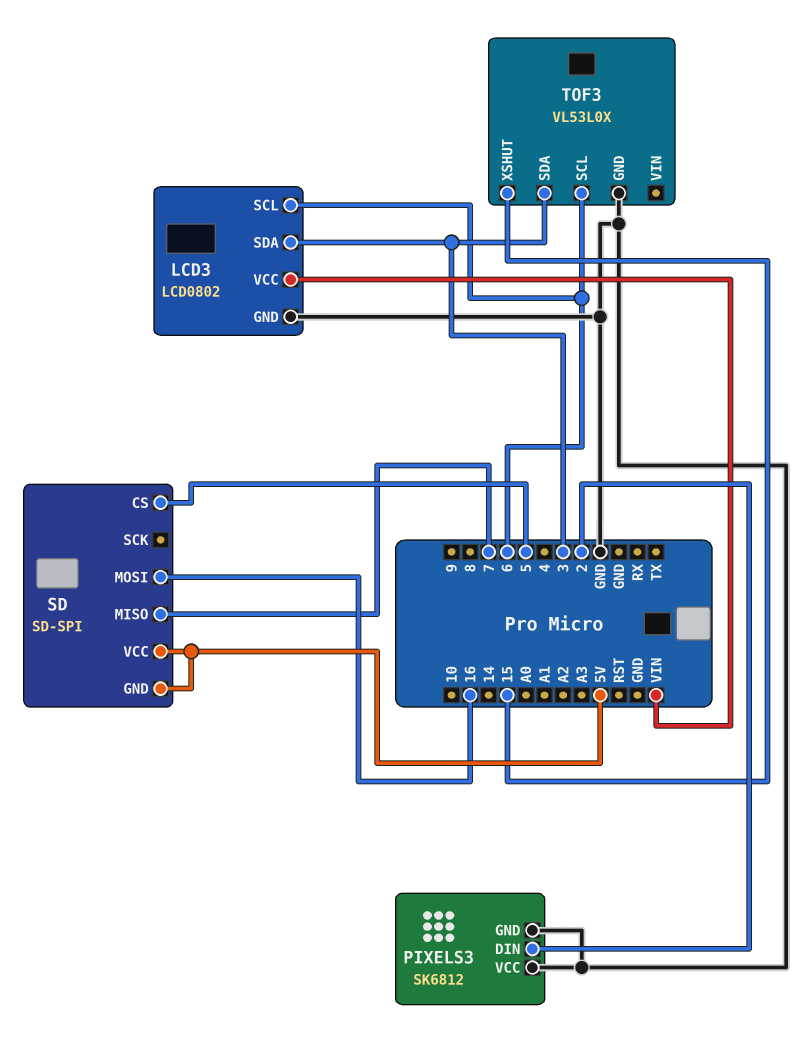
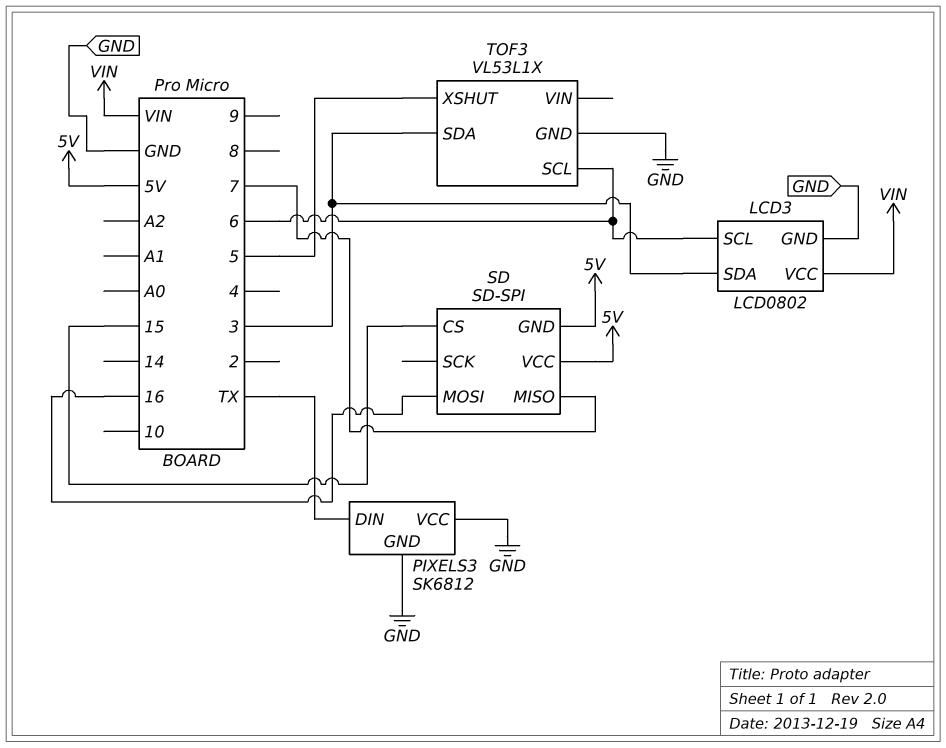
PIXELS3 pin DIN: 2 -> TX
SD pin CS: 5 -> 15
TOF3: VL53L0X -> VL53L1X
TOF3 pin XSHUT: 15 -> 5

